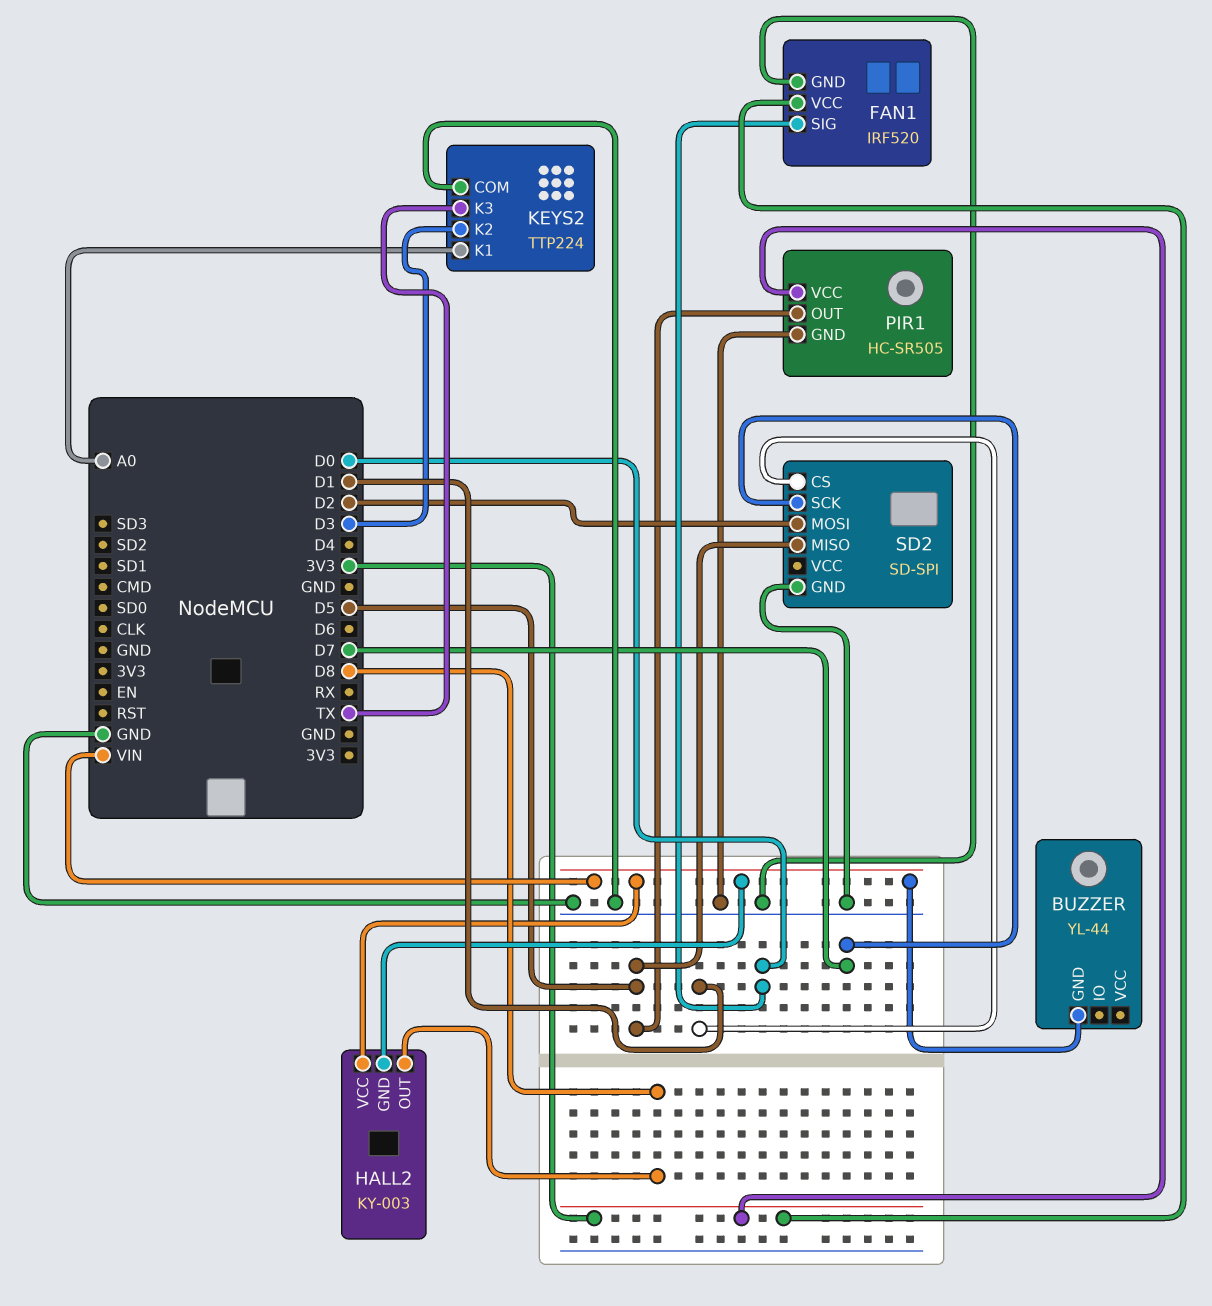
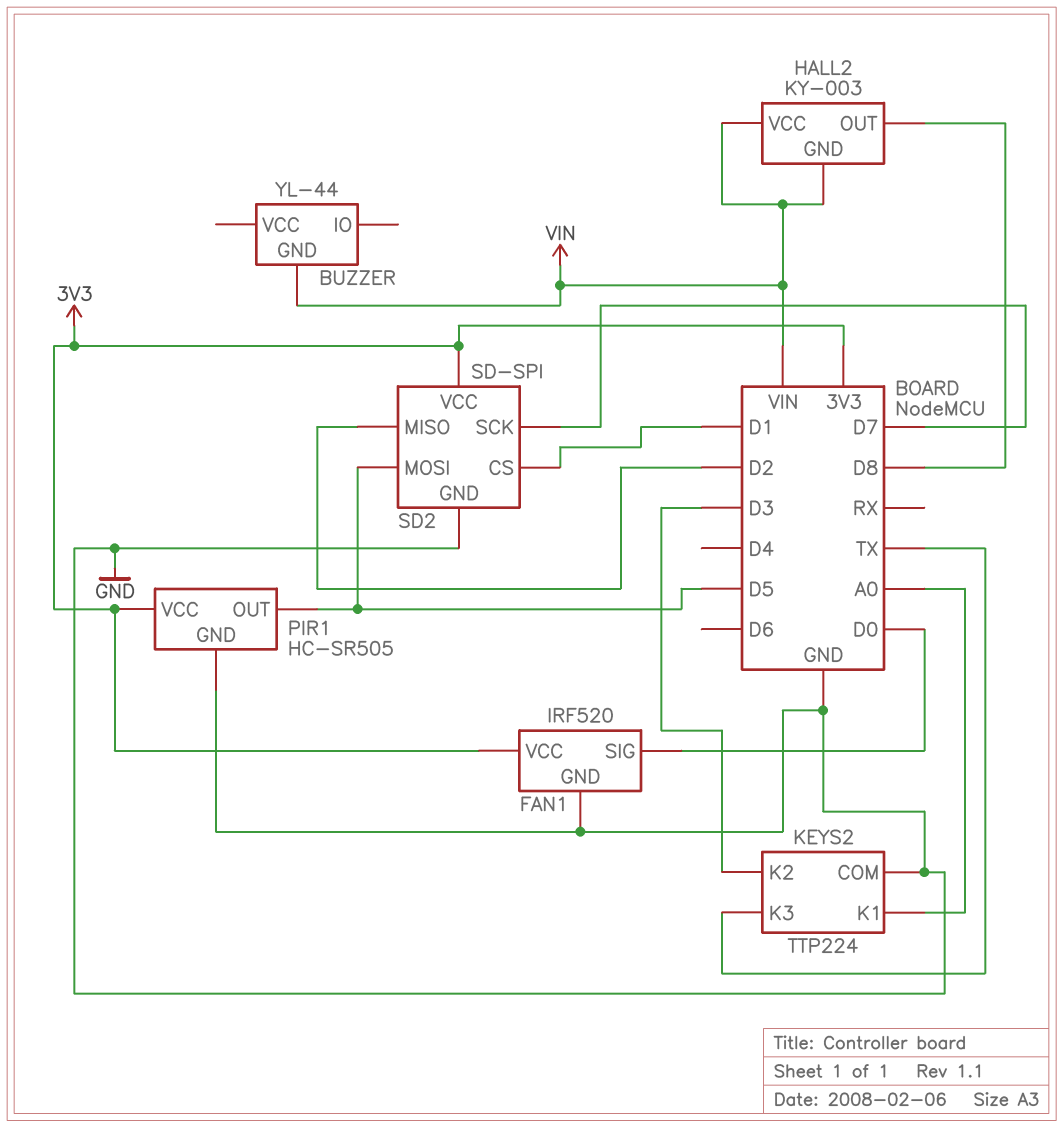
SD2 pin MISO: D5 -> D2
SD2 pin MOSI: D2 -> D5
SD2 pin VCC: none -> 3V3

